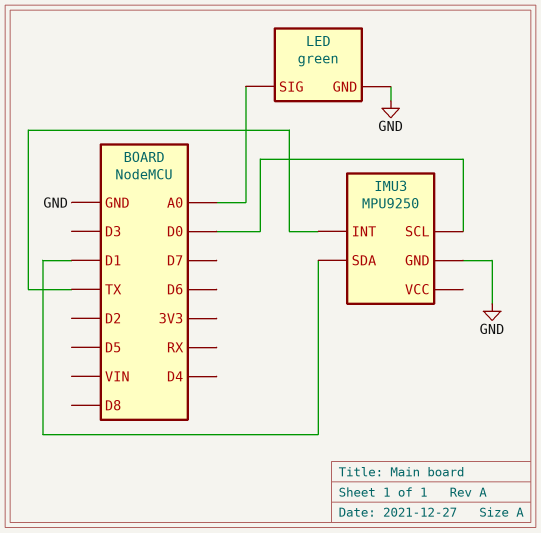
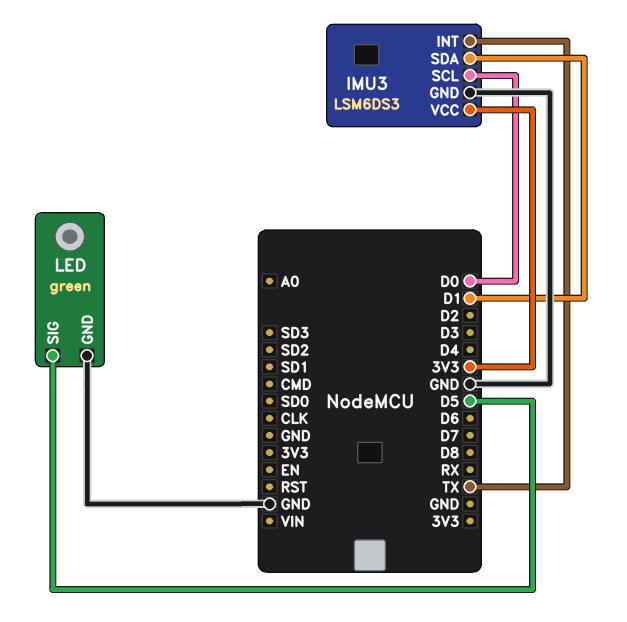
IMU3: MPU9250 -> LSM6DS3
IMU3 pin VCC: none -> 3V3
LED pin SIG: A0 -> D5

